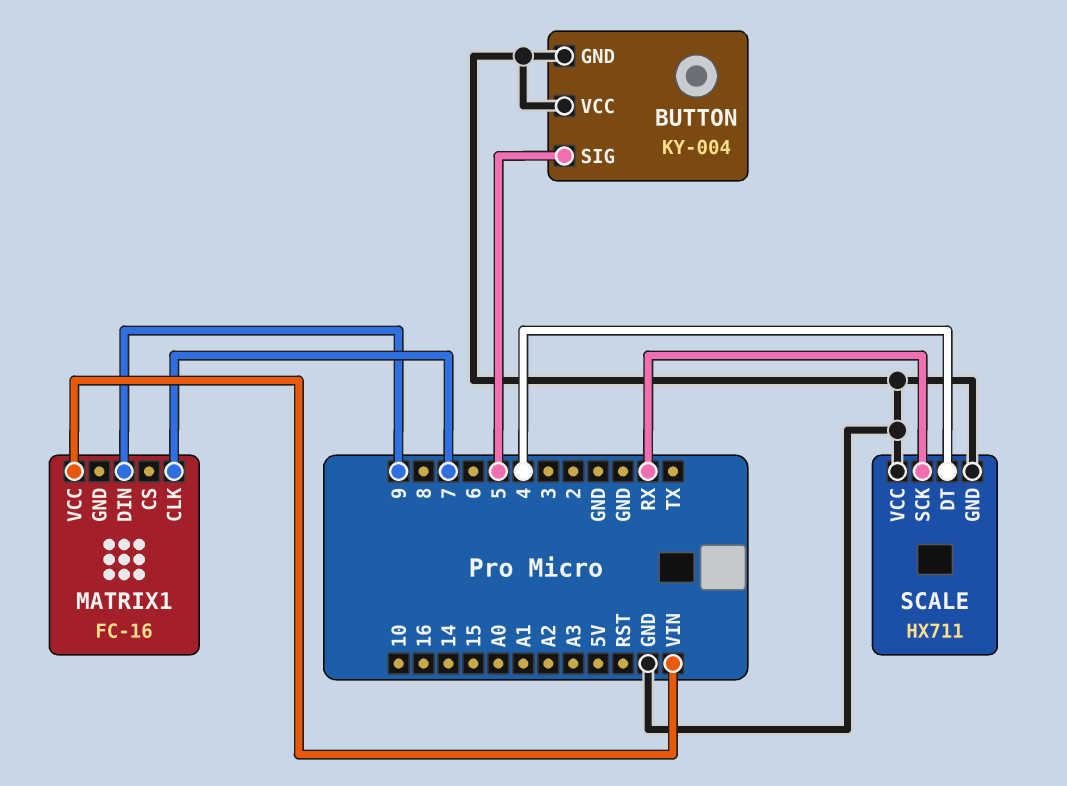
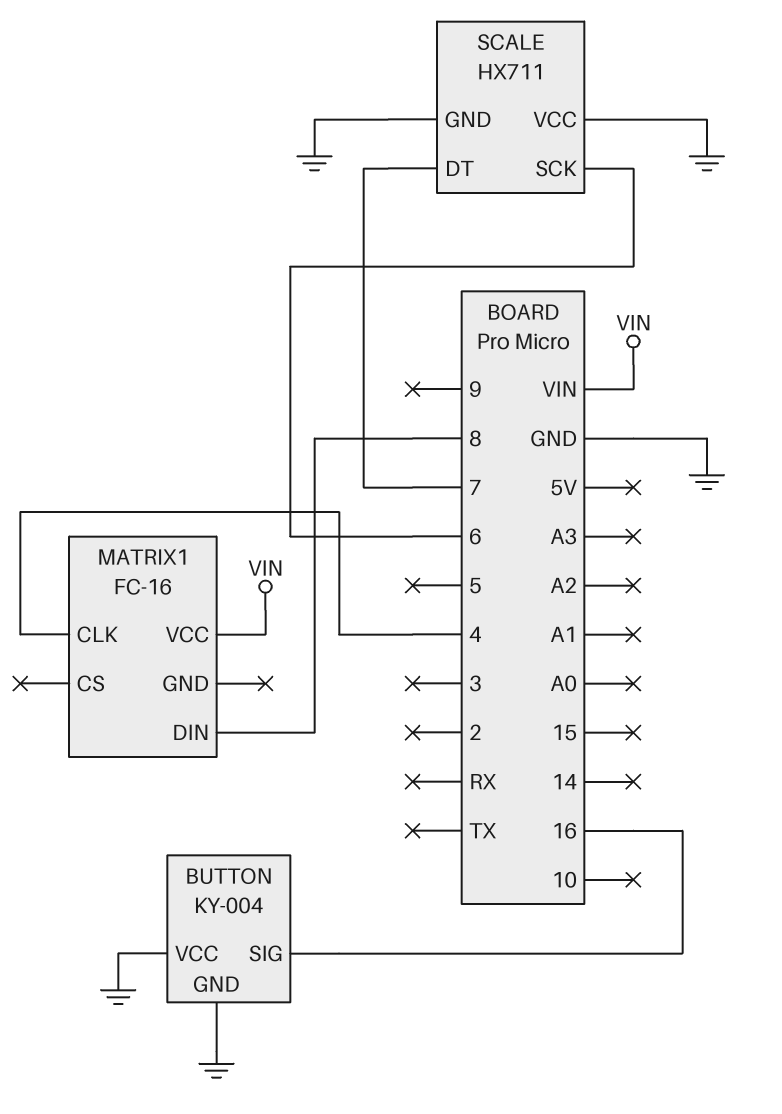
BUTTON pin SIG: 5 -> 16
MATRIX1 pin CLK: 7 -> 4
MATRIX1 pin DIN: 9 -> 8
SCALE pin DT: 4 -> 7
SCALE pin SCK: RX -> 6

